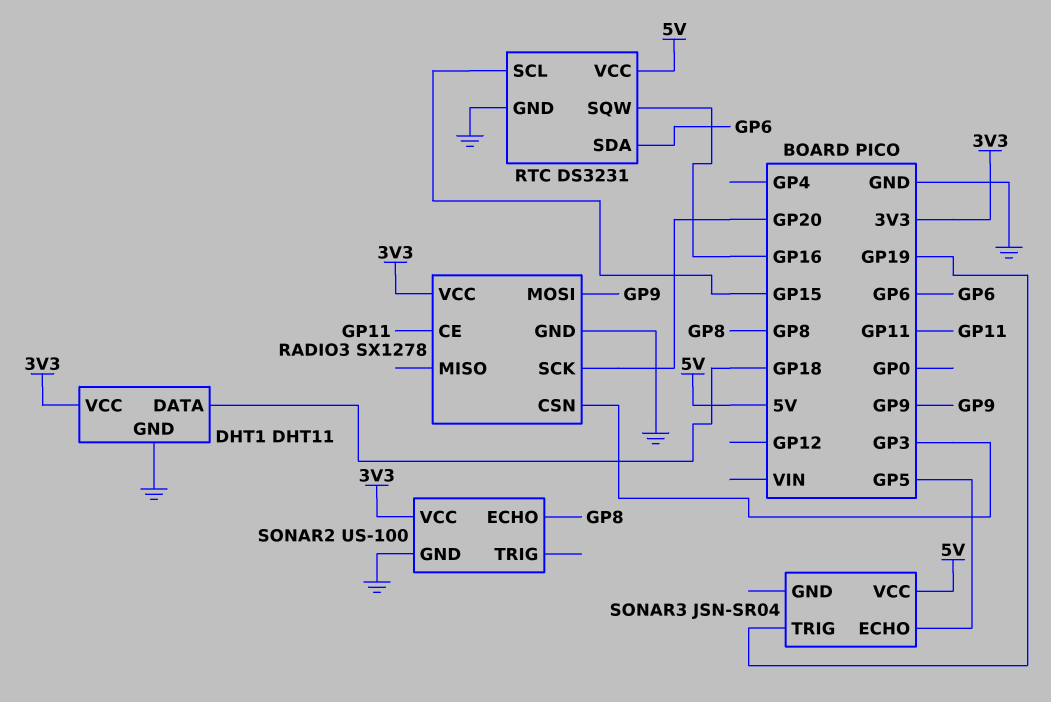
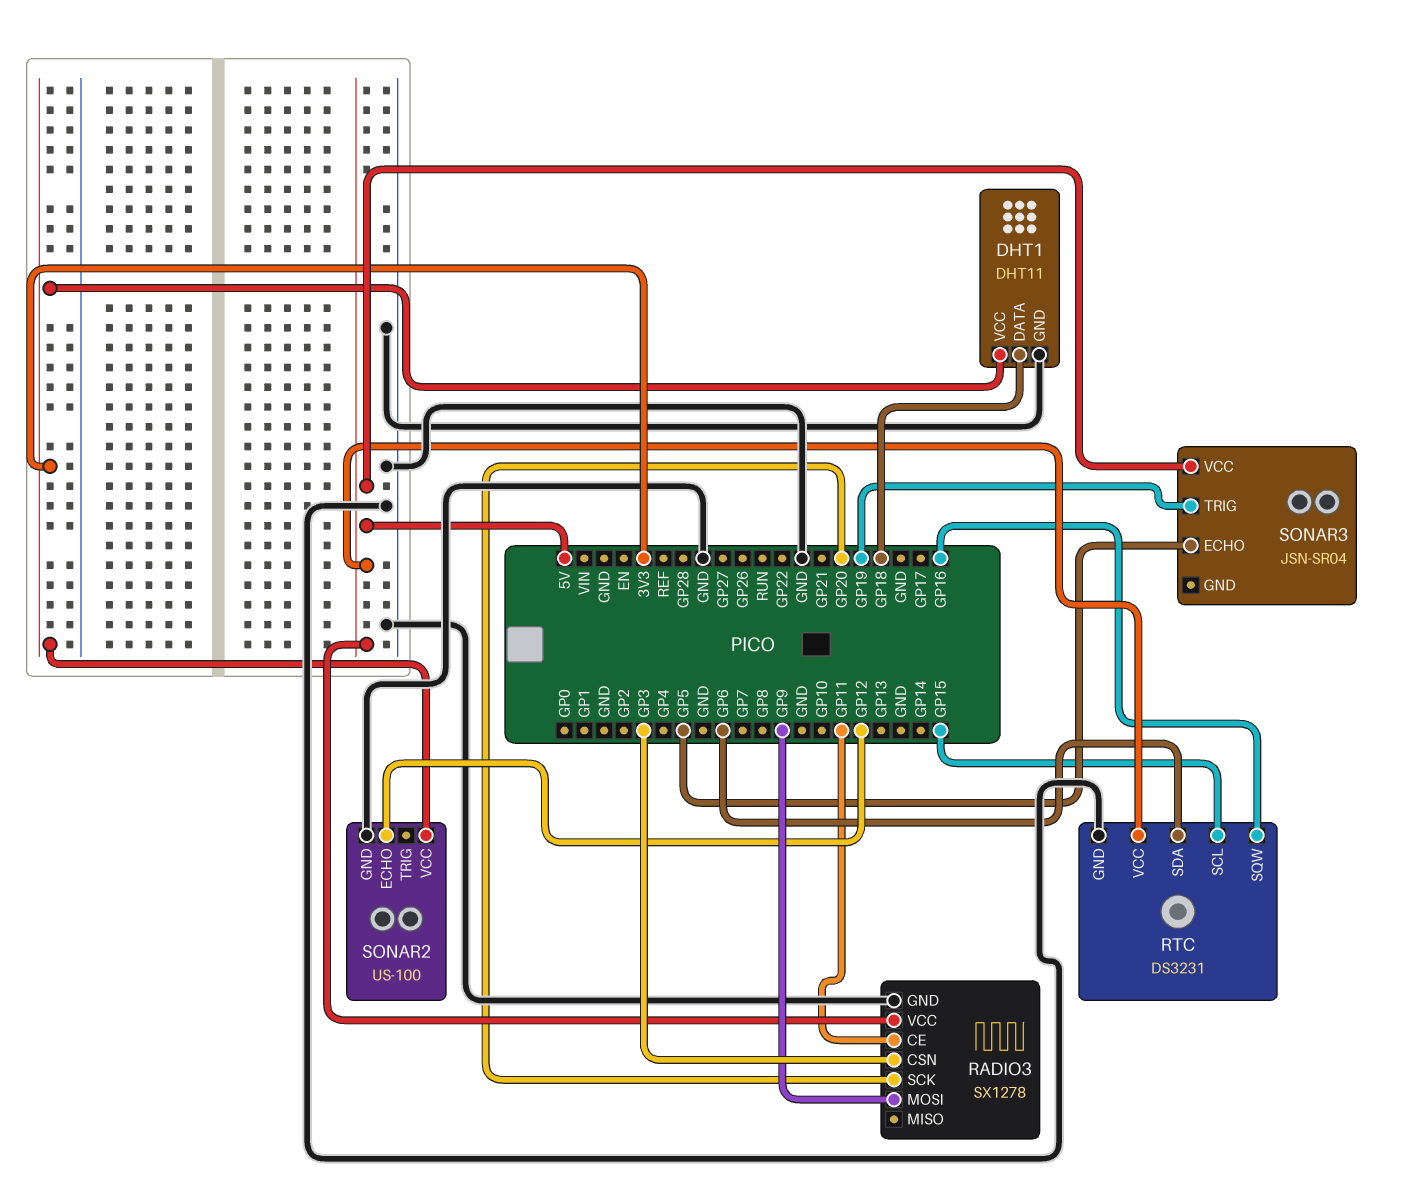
RADIO3 pin VCC: 3V3 -> 5V
SONAR2 pin ECHO: GP8 -> GP12

